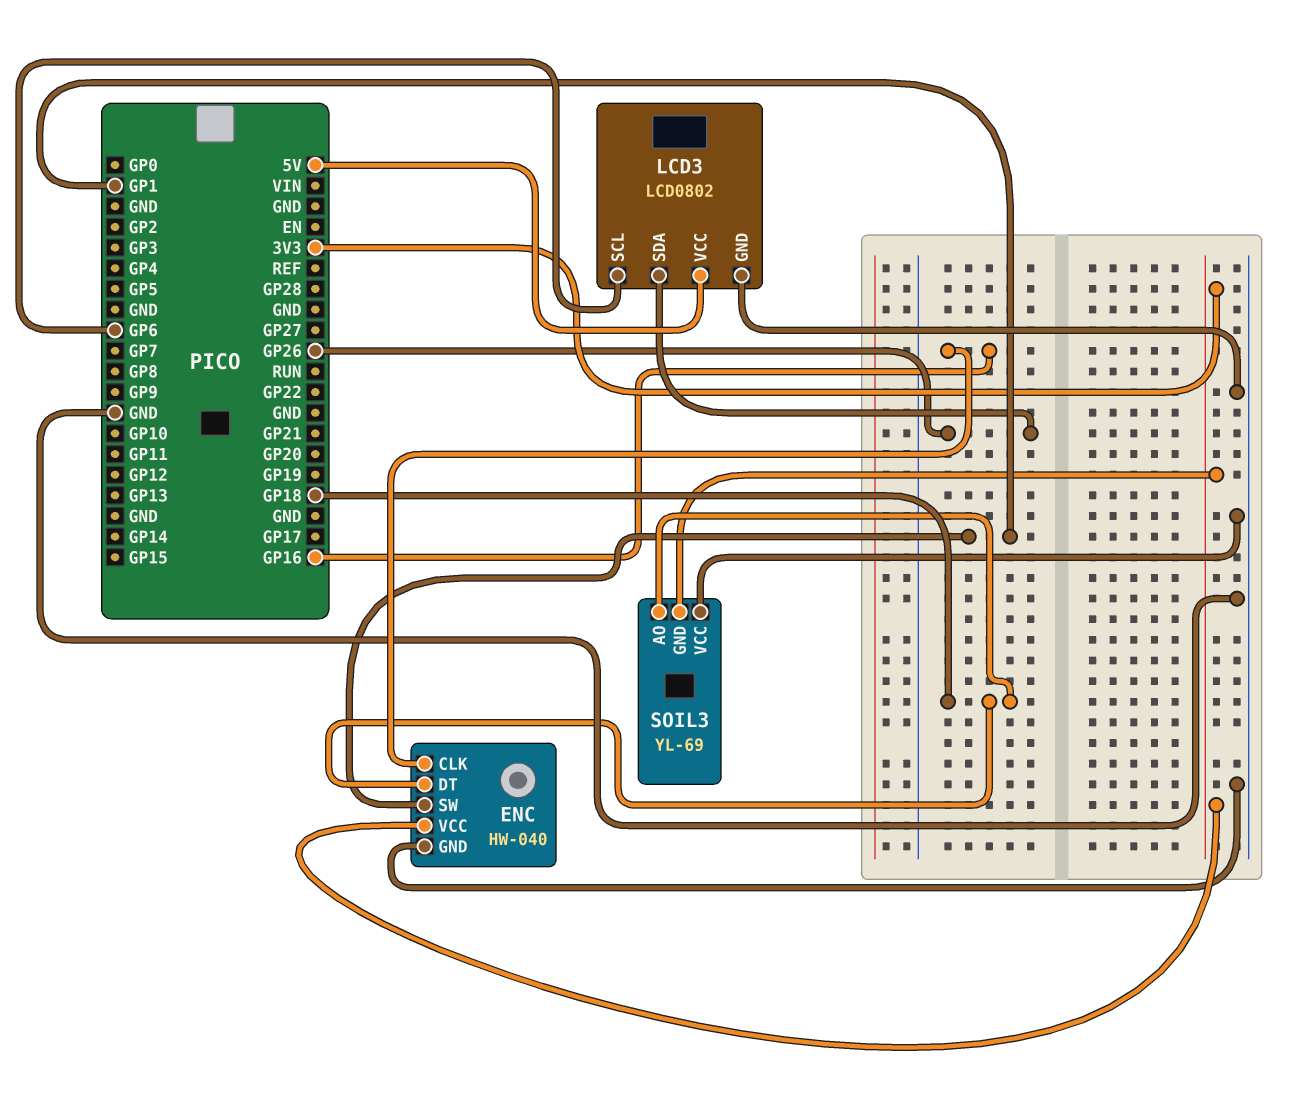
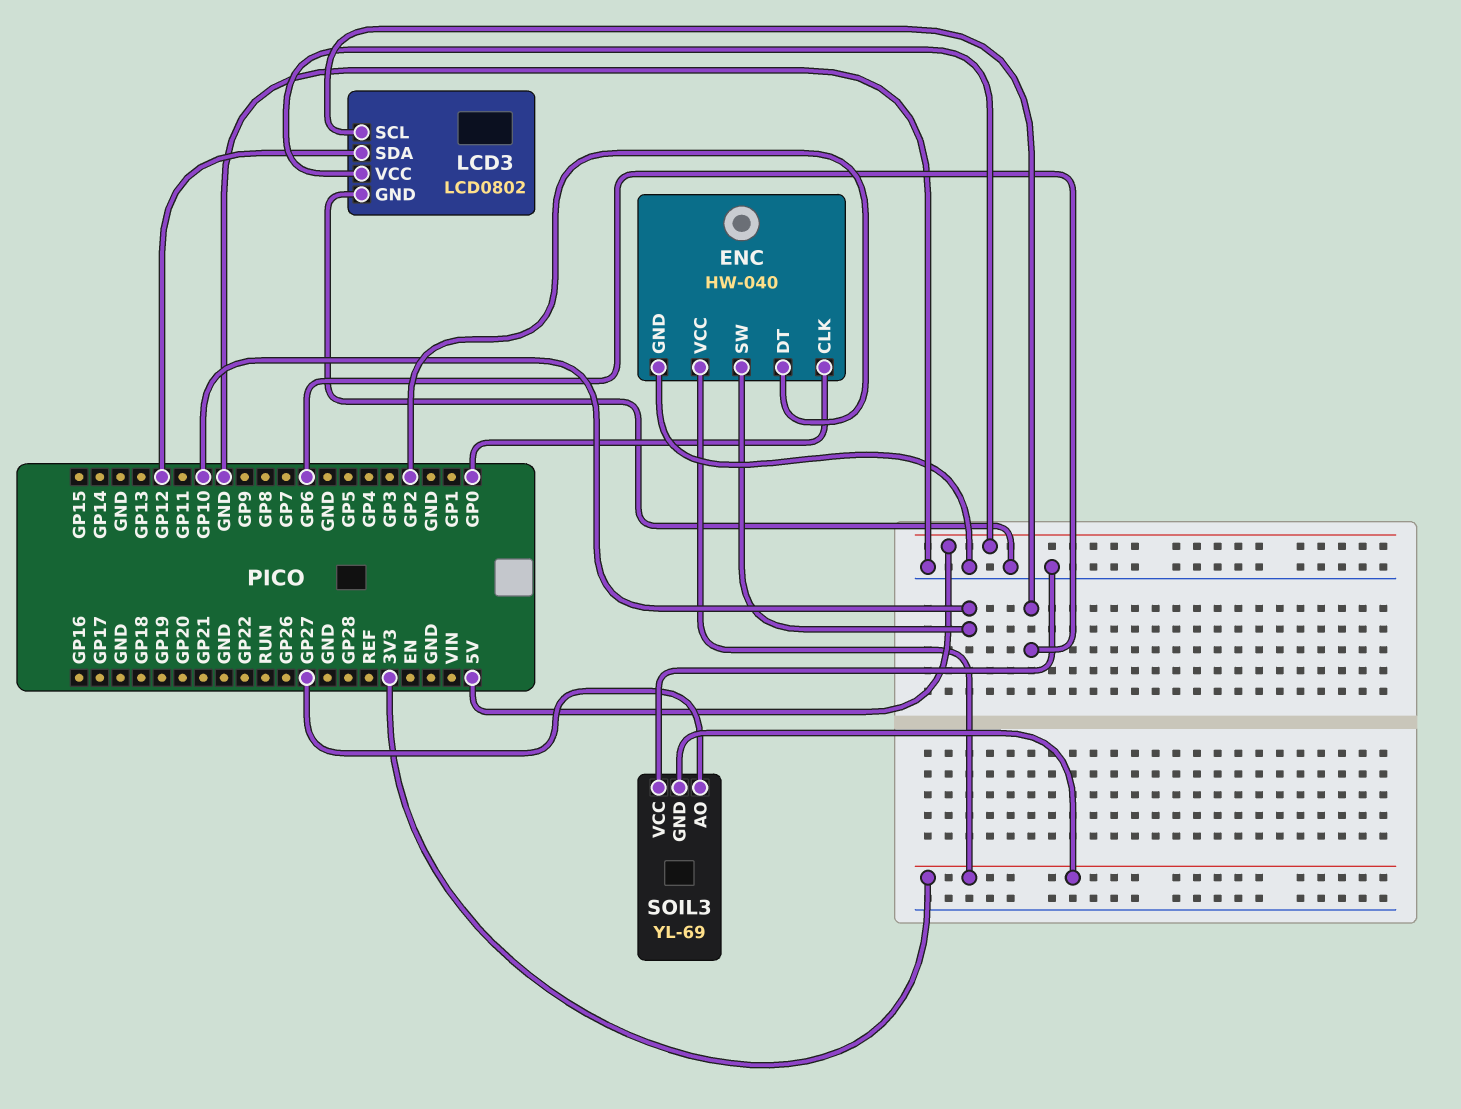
ENC pin CLK: GP16 -> GP0
ENC pin DT: GP18 -> GP2
ENC pin SW: GP1 -> GP10
LCD3 pin SDA: GP26 -> GP12
SOIL3 pin AO: GP18 -> GP27

